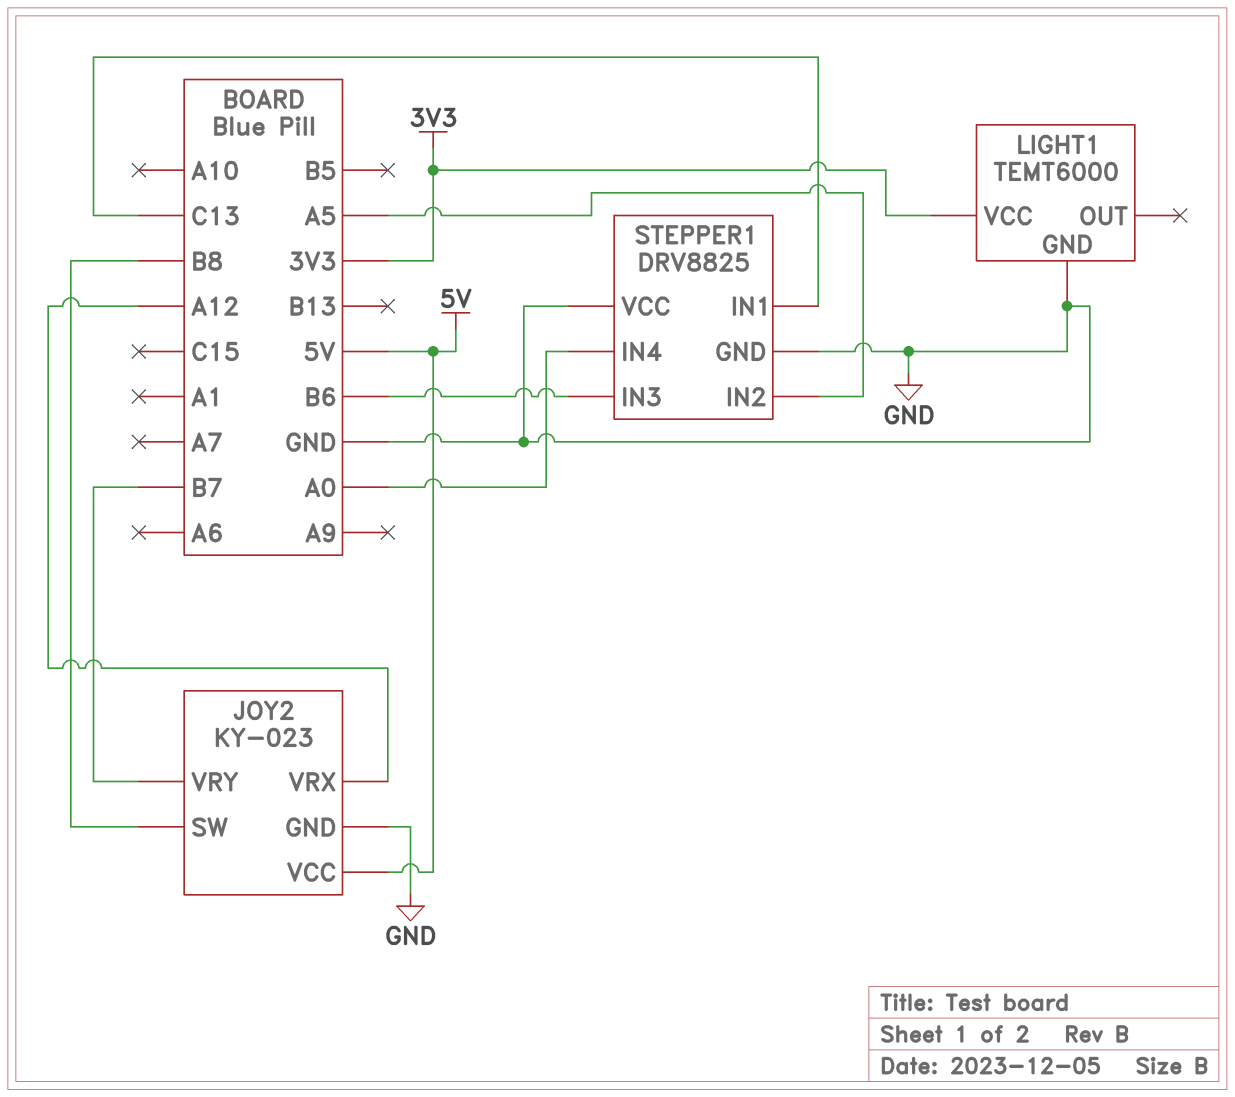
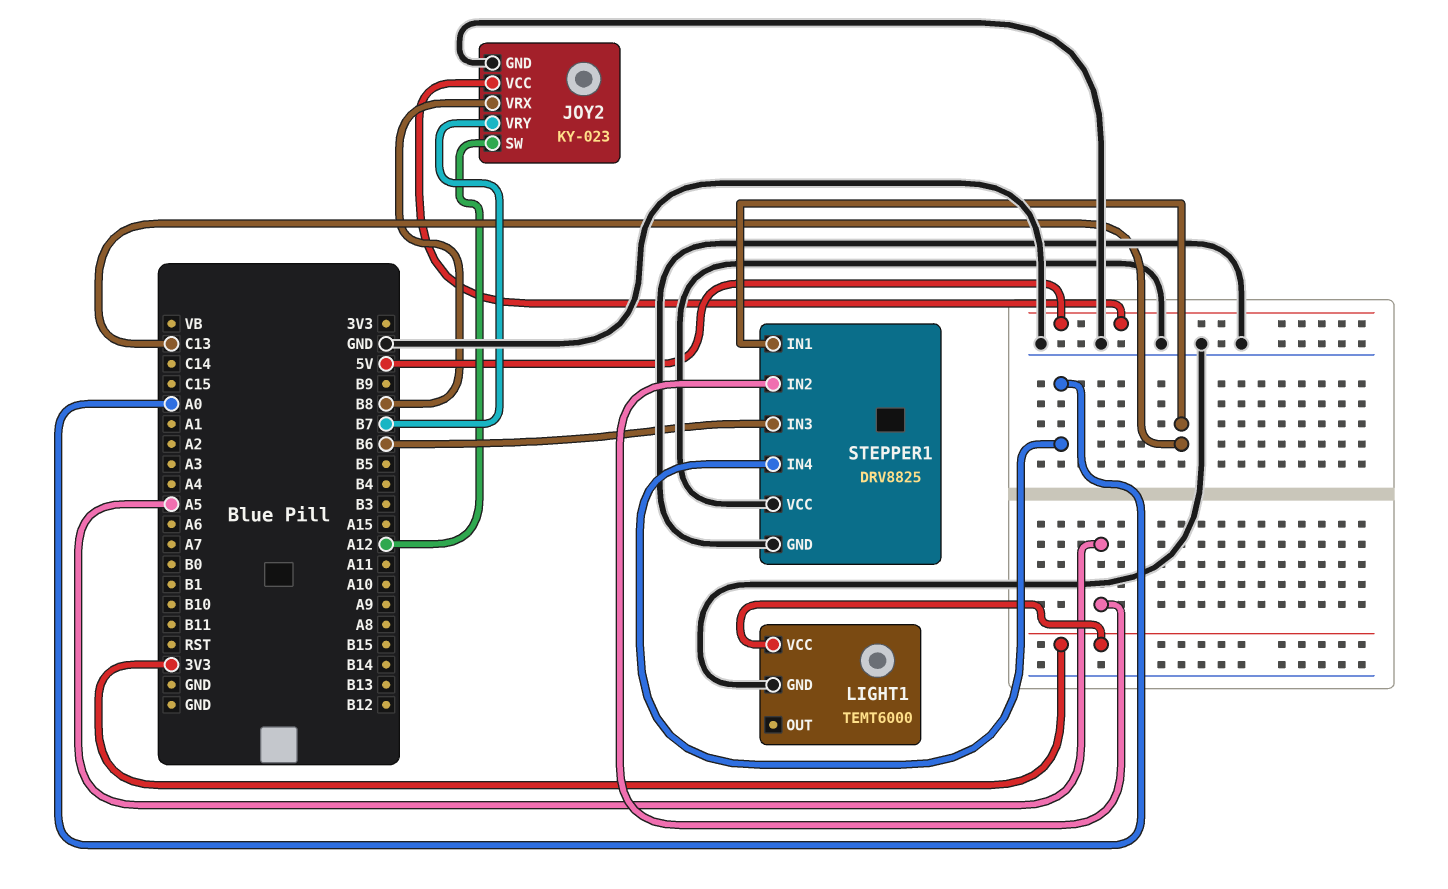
JOY2 pin SW: B8 -> A12
JOY2 pin VRX: A12 -> B8

